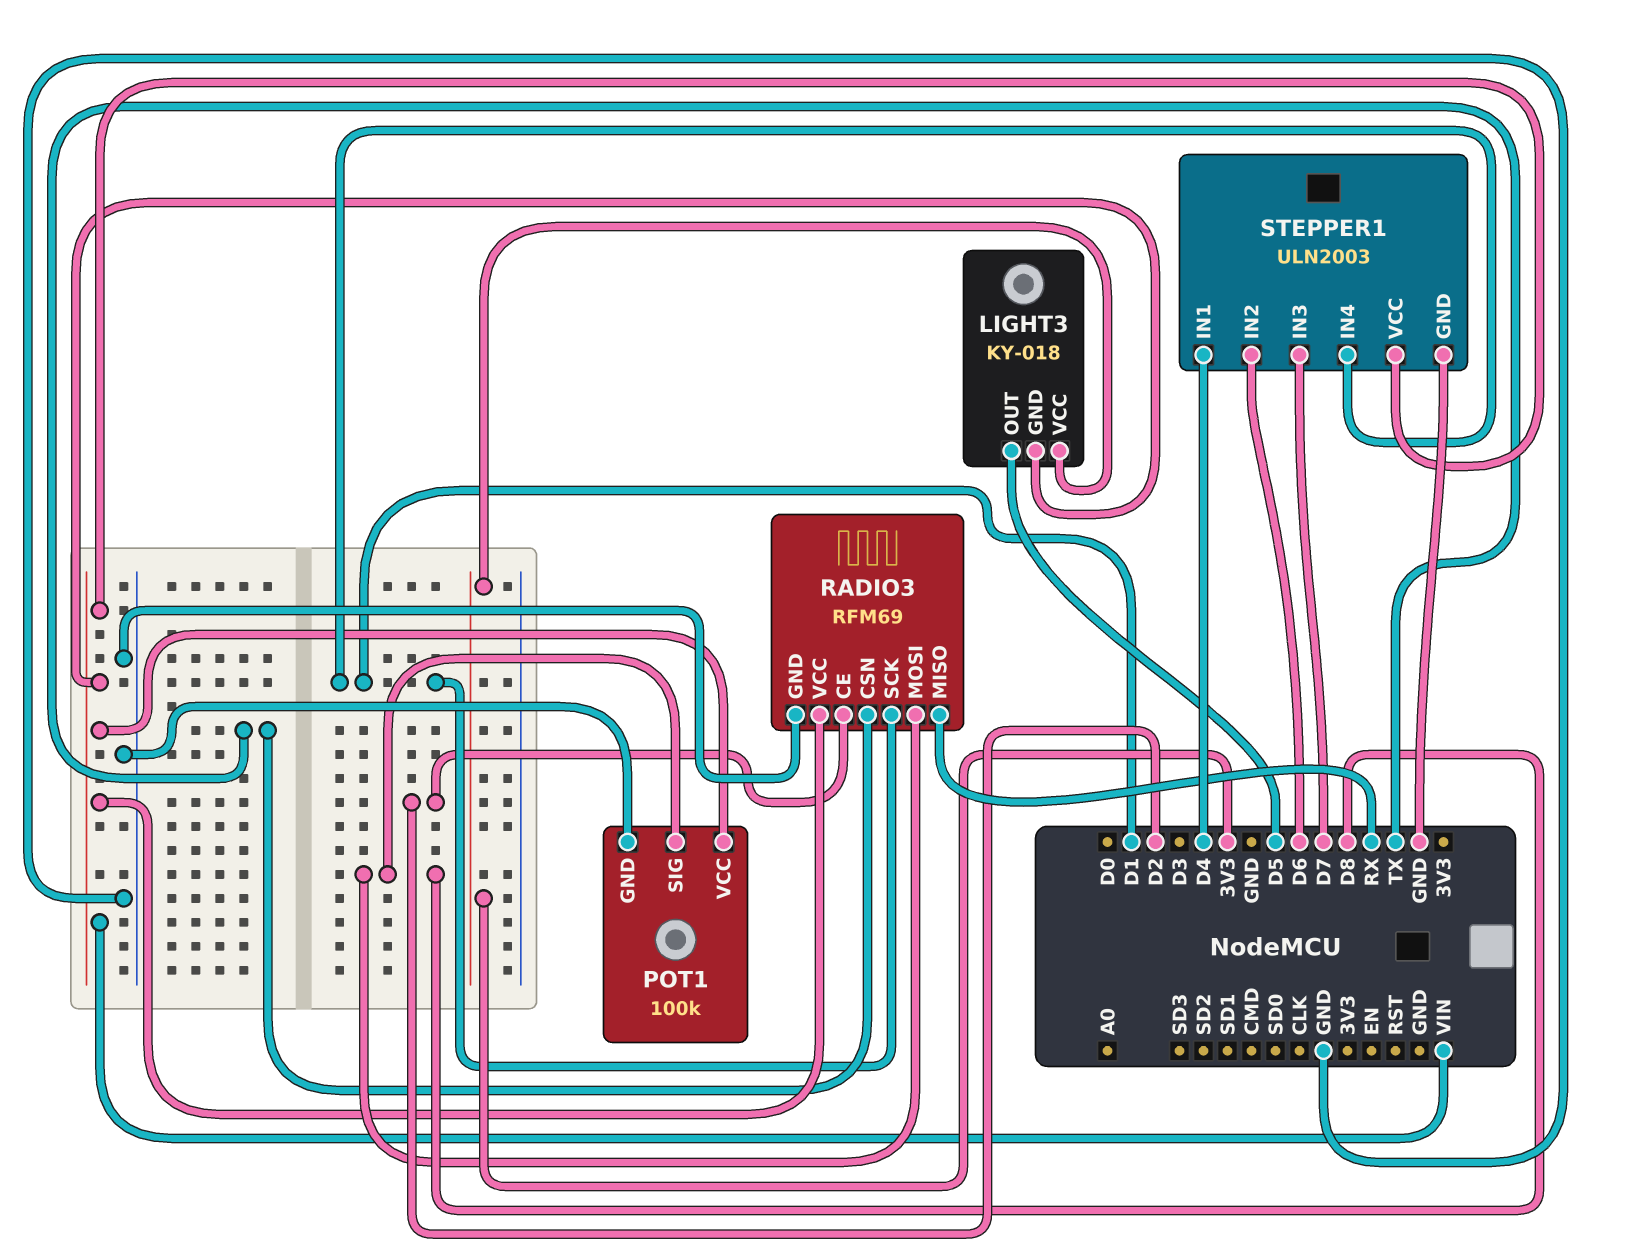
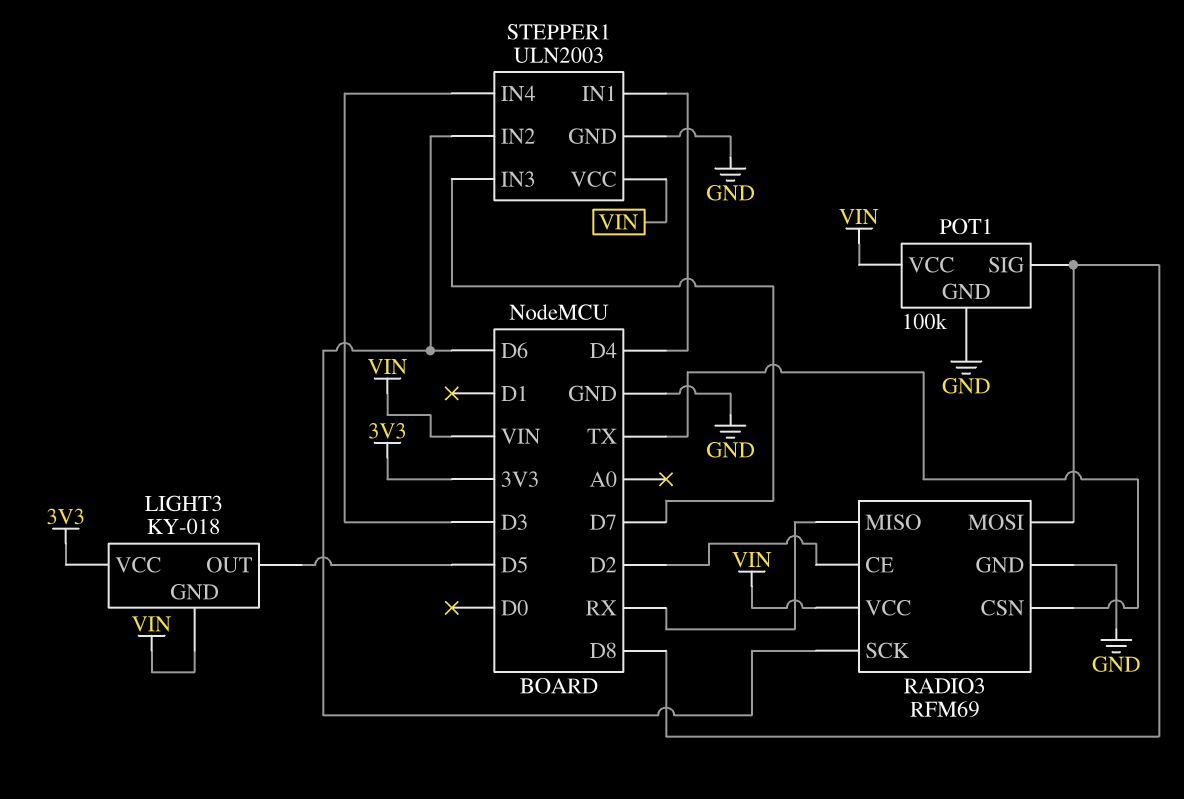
RADIO3 pin SCK: D1 -> D6
STEPPER1 pin IN4: D1 -> D3

